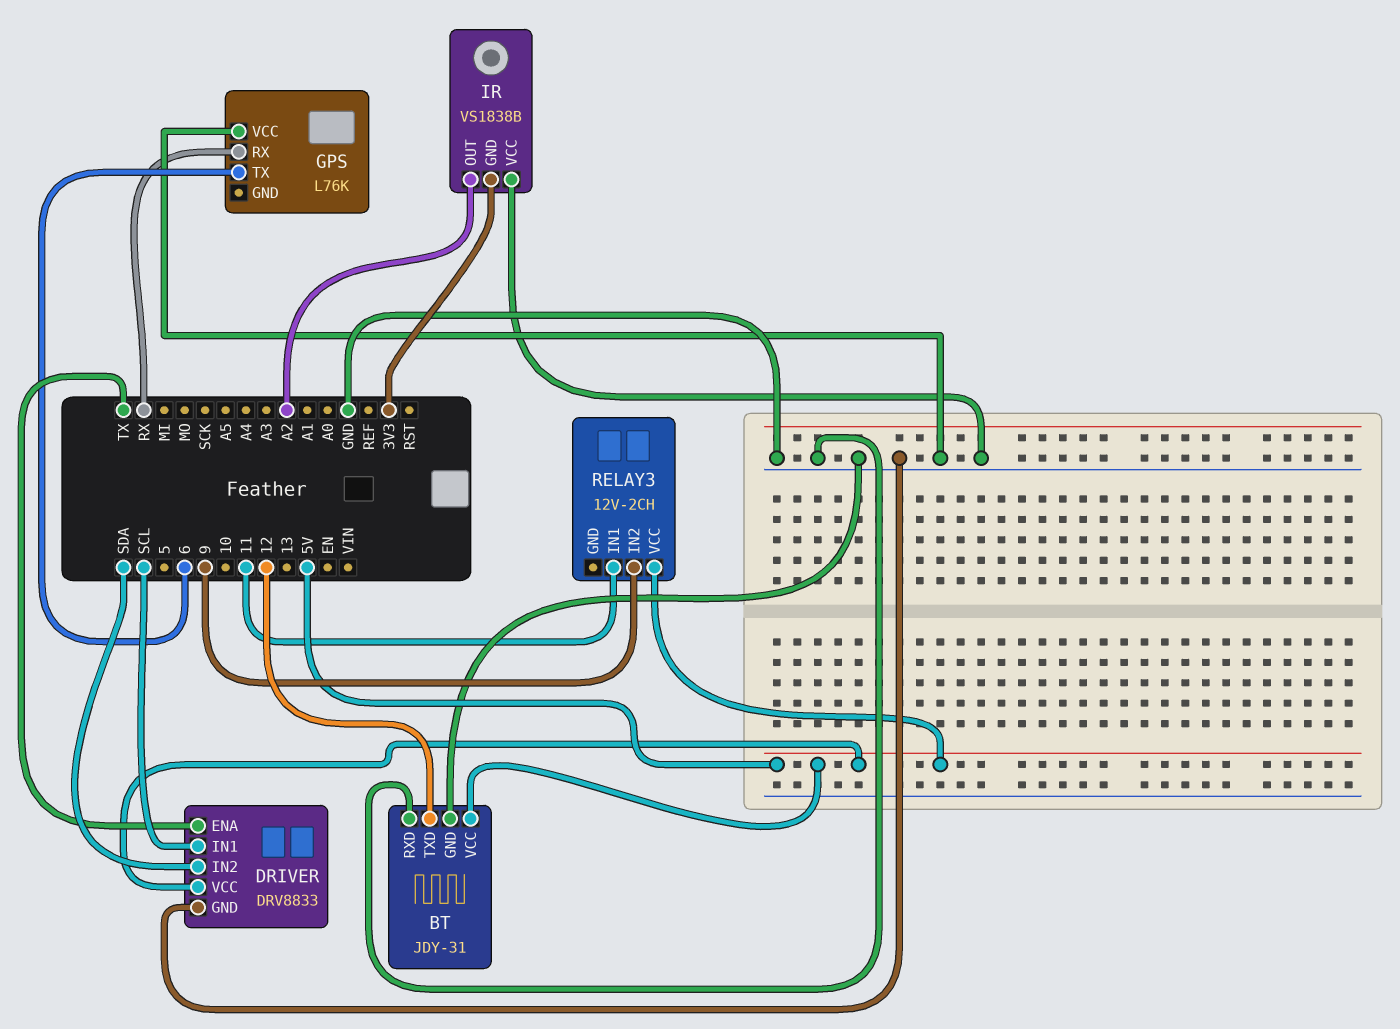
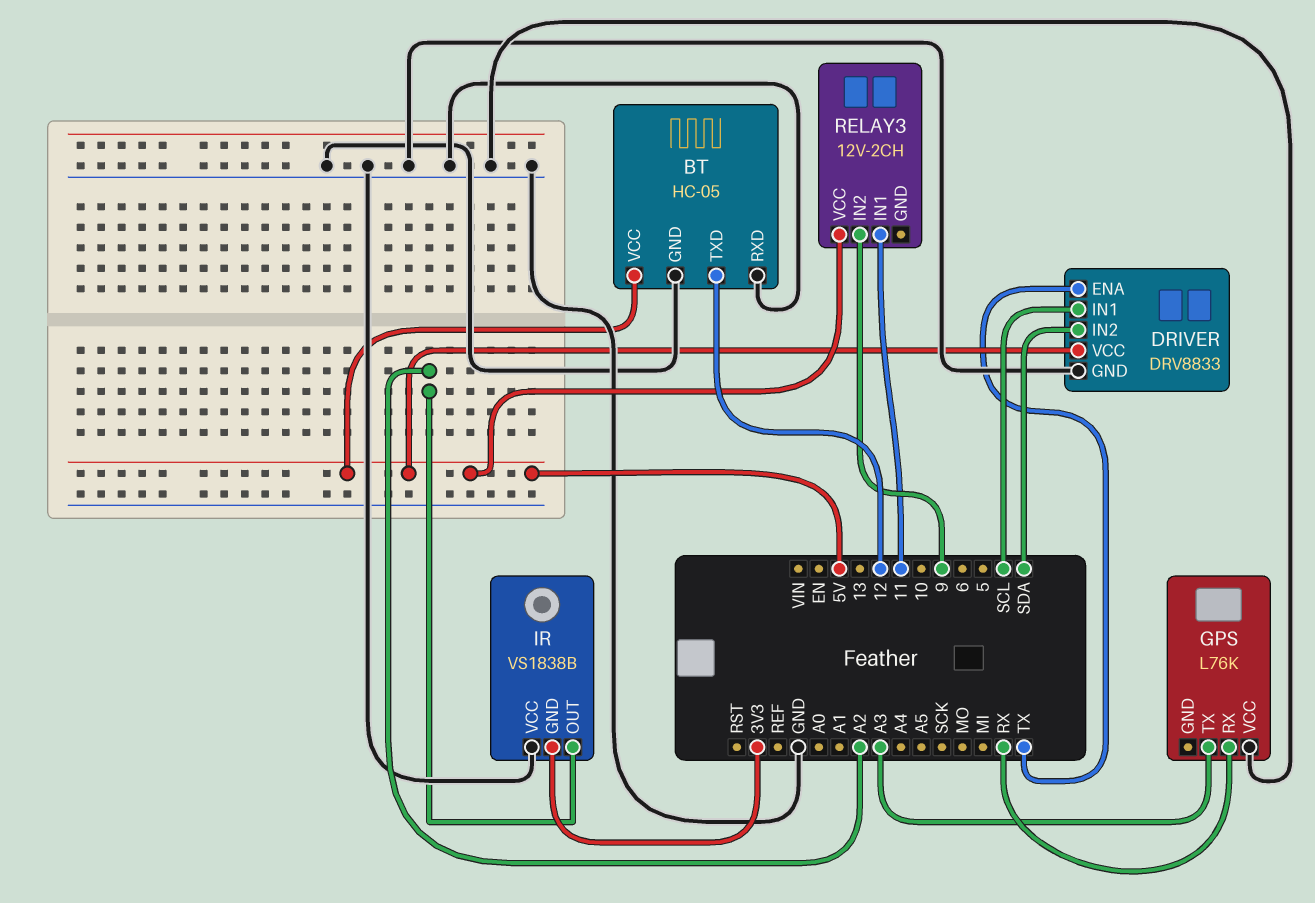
BT: JDY-31 -> HC-05
GPS pin TX: 6 -> A3

